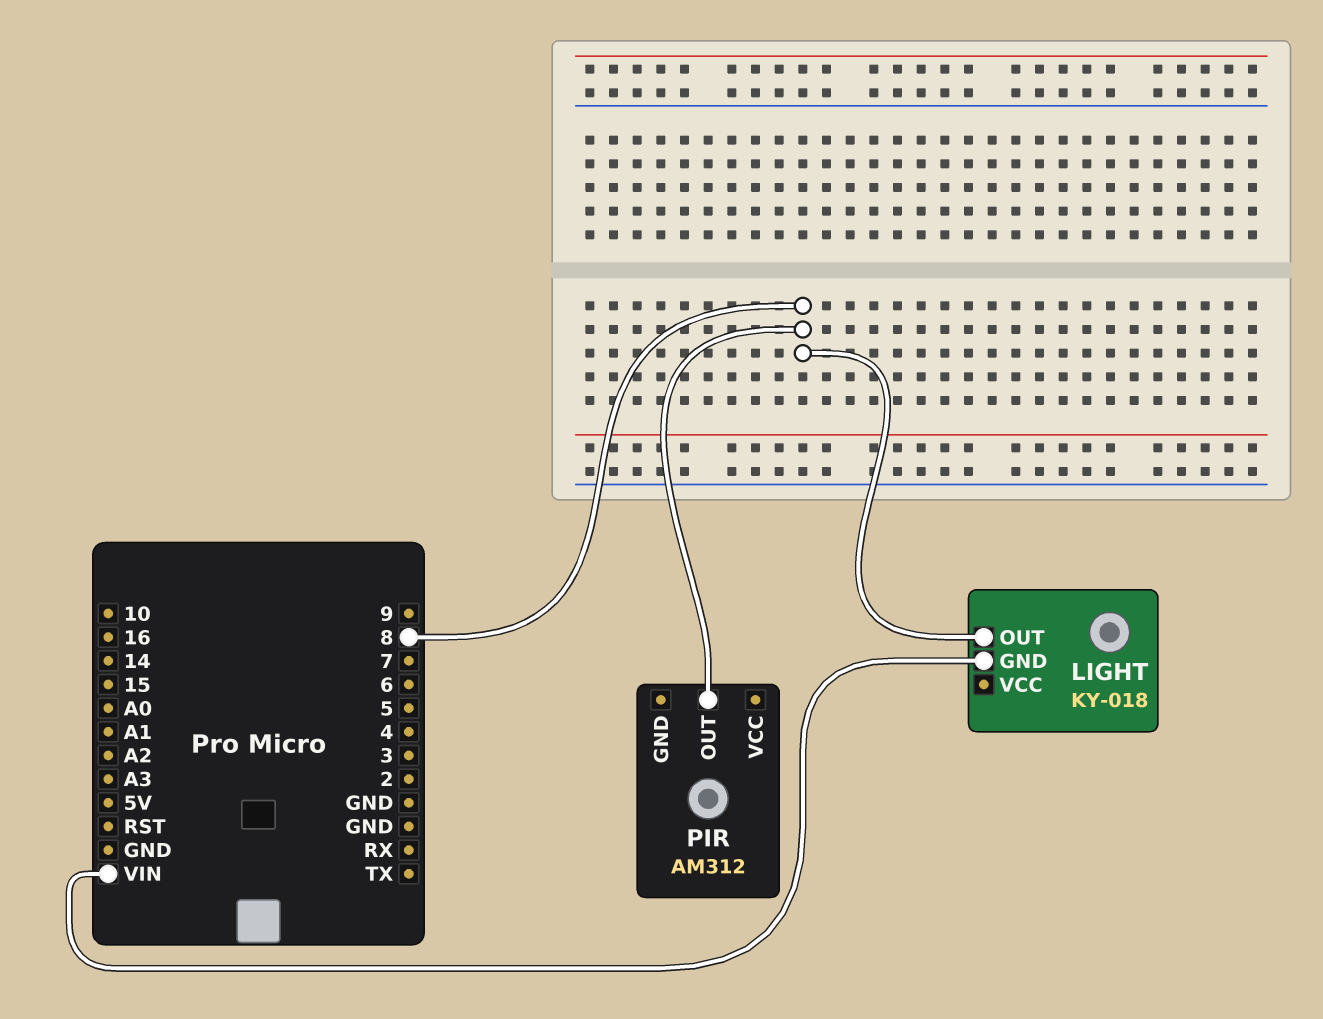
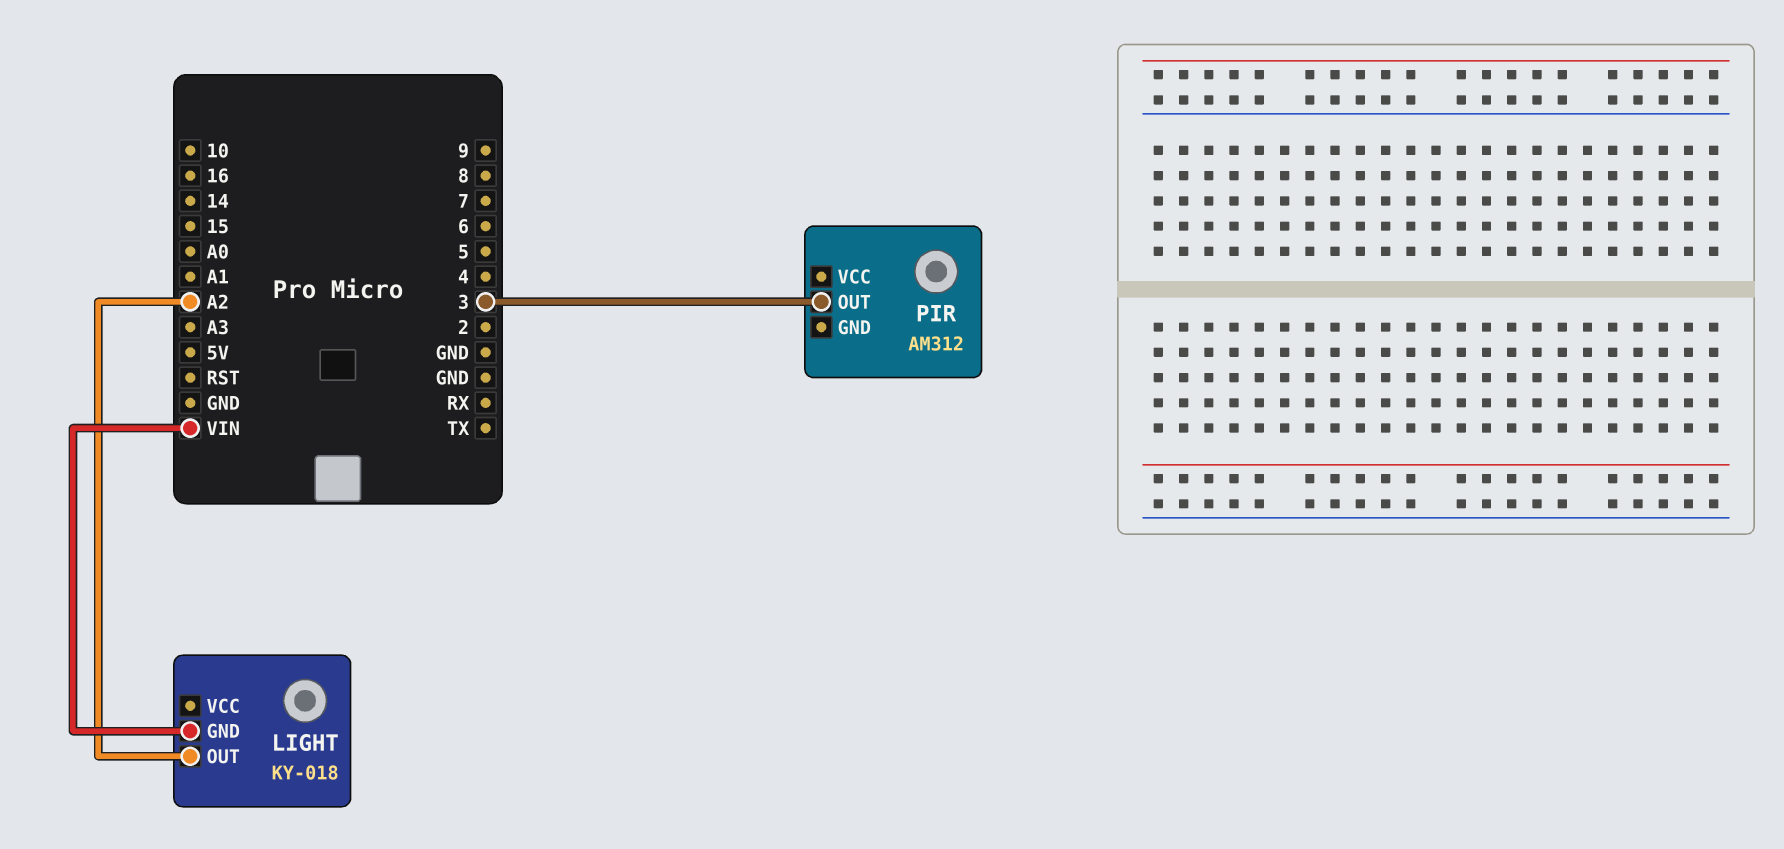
LIGHT pin OUT: 8 -> A2
PIR pin OUT: 8 -> 3

